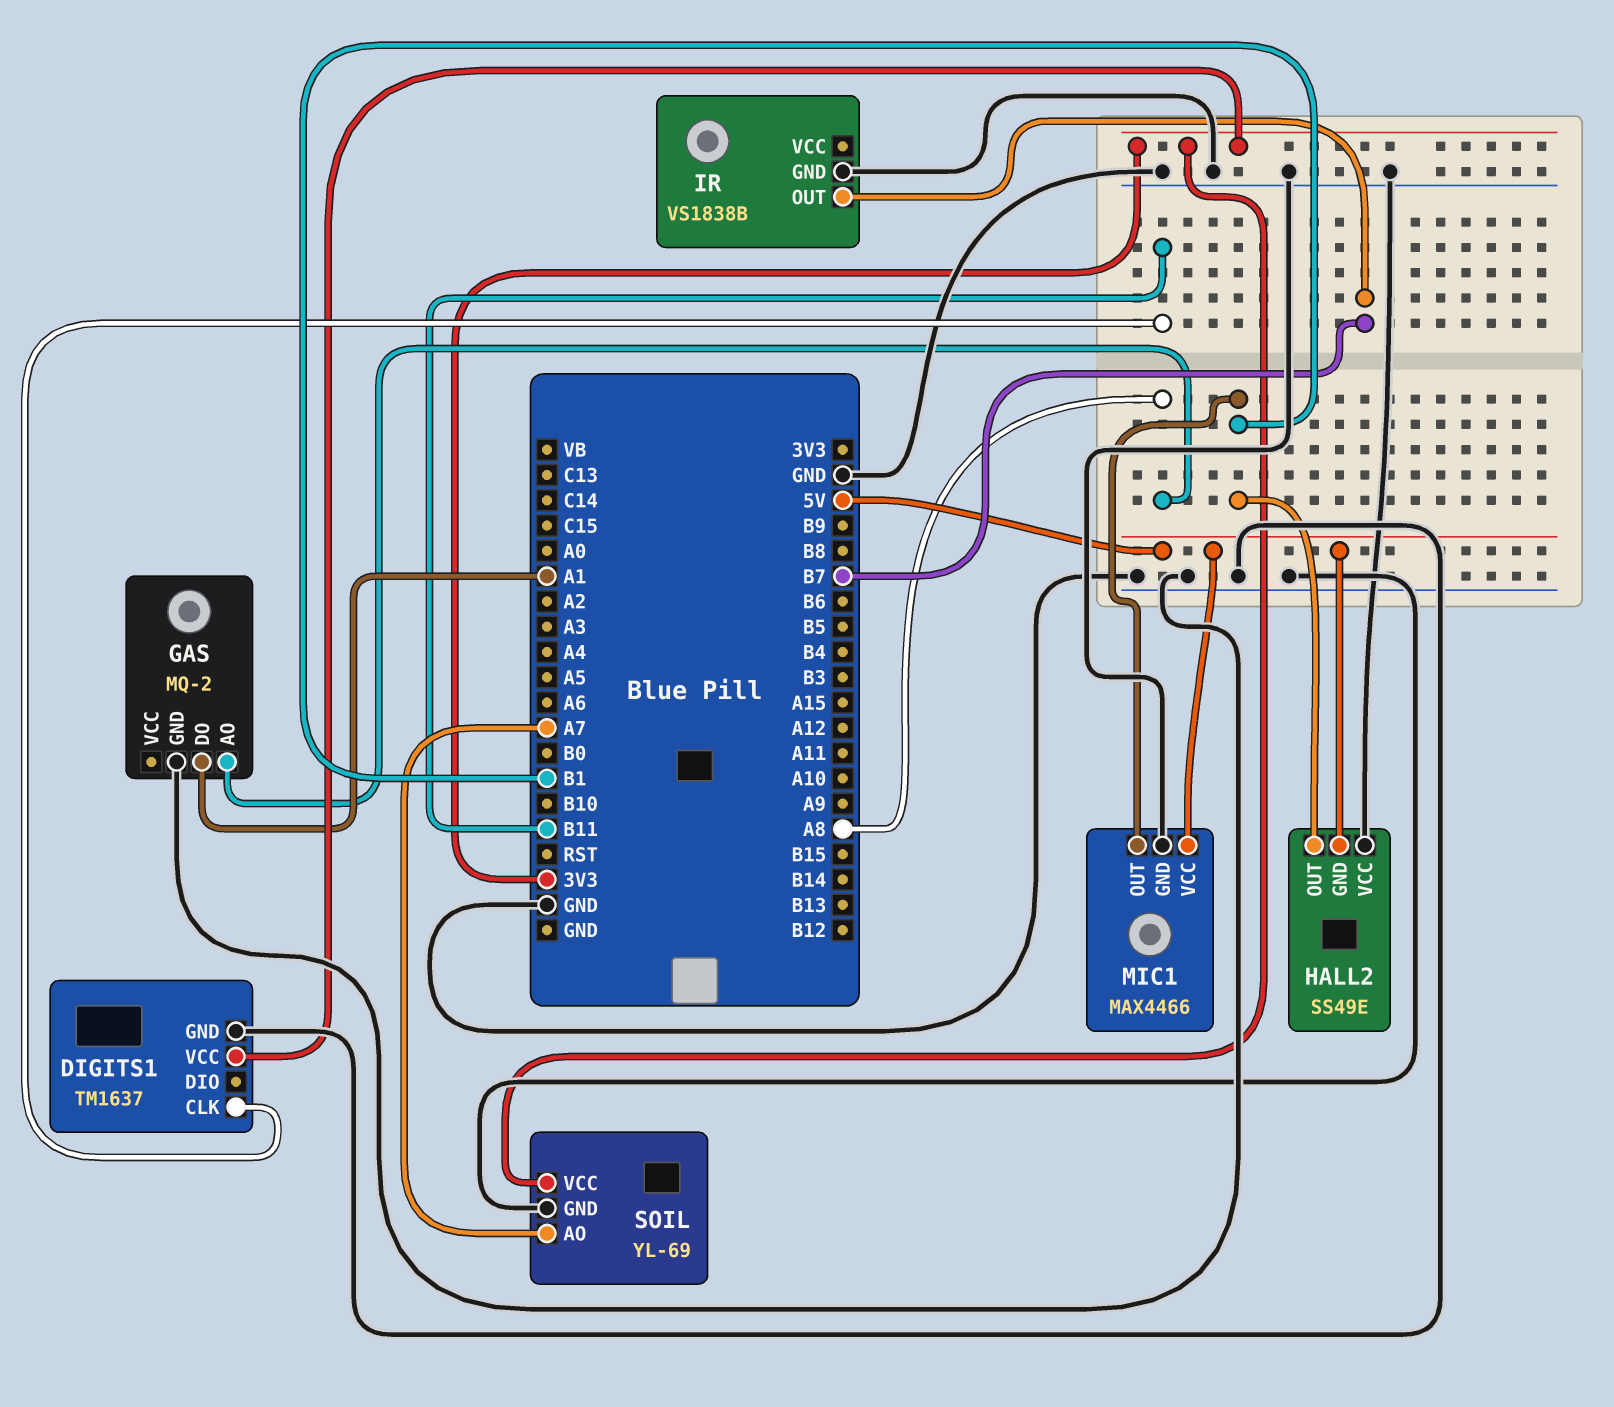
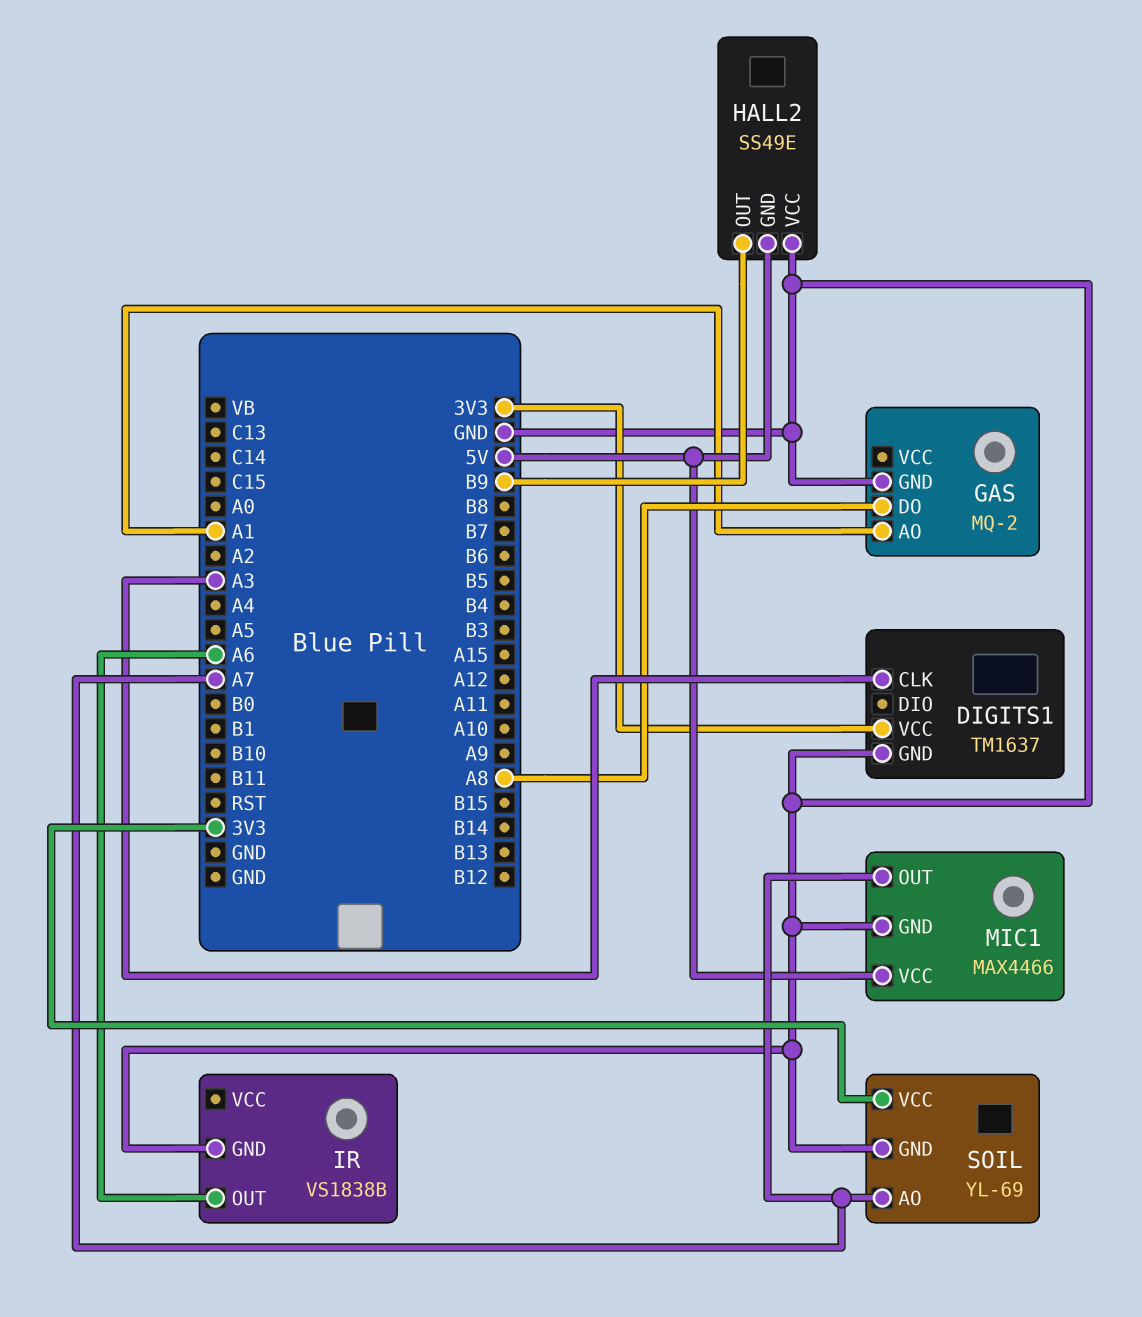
DIGITS1 pin CLK: B11 -> A3
GAS pin AO: A8 -> A1
GAS pin DO: A1 -> A8
HALL2 pin OUT: B1 -> B9
IR pin OUT: B7 -> A6
MIC1 pin OUT: B1 -> A7

